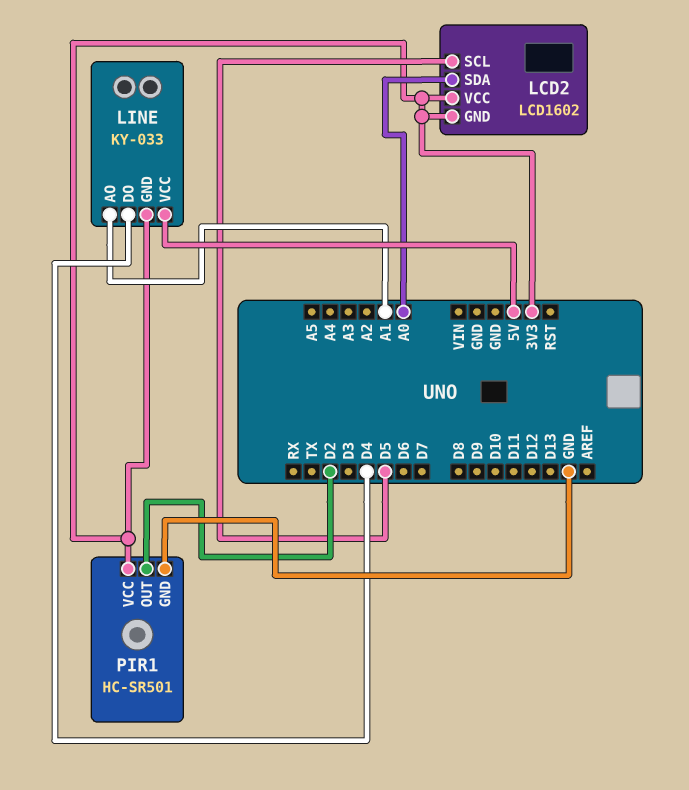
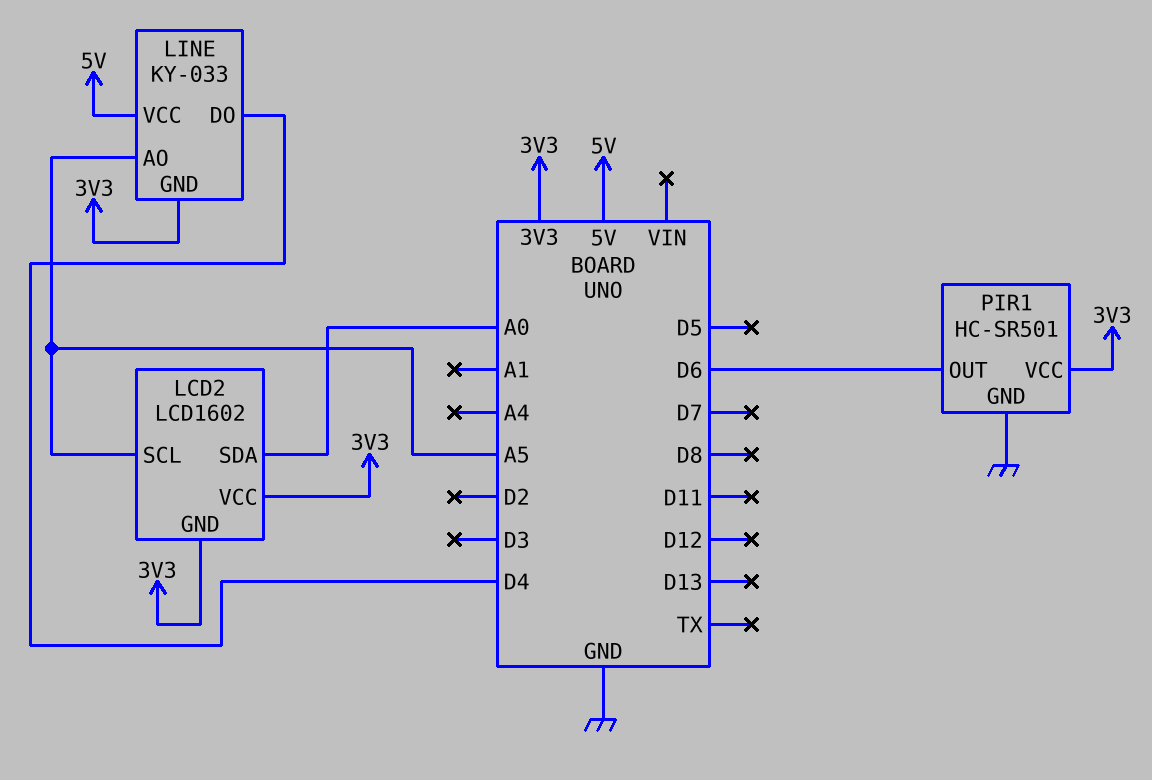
LCD2 pin SCL: D5 -> A5
LINE pin AO: A1 -> A5
PIR1 pin OUT: D2 -> D6

